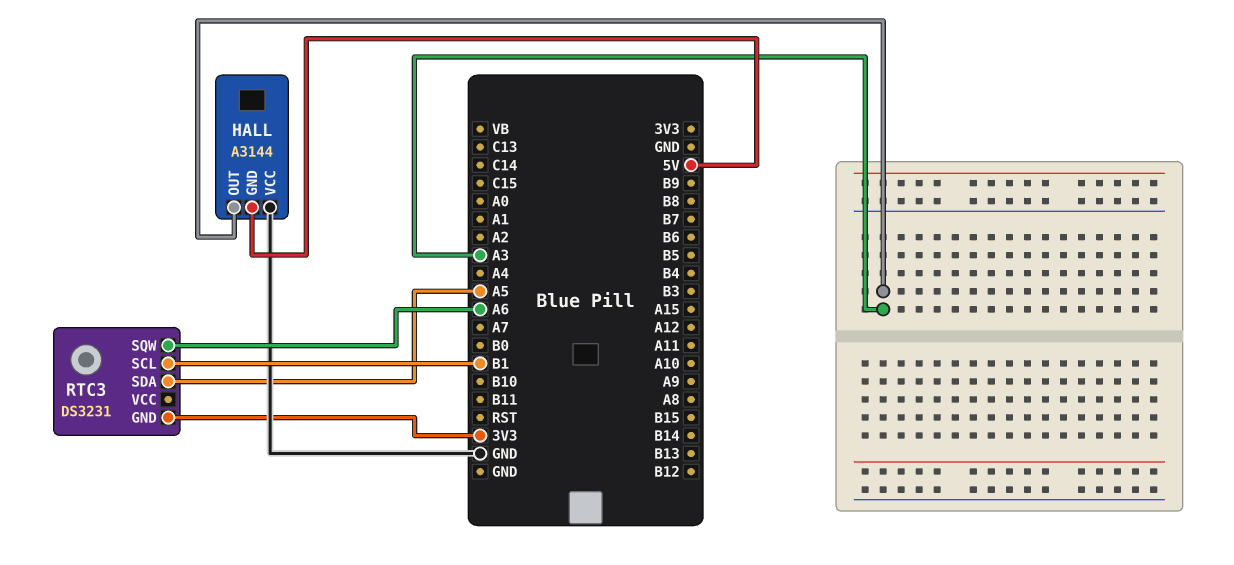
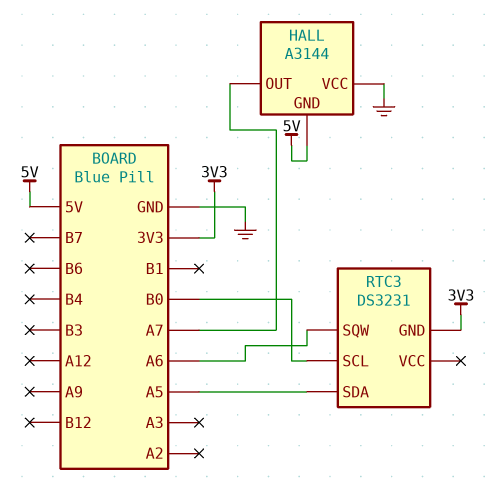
HALL pin OUT: A3 -> A7
RTC3 pin SCL: B1 -> B0

